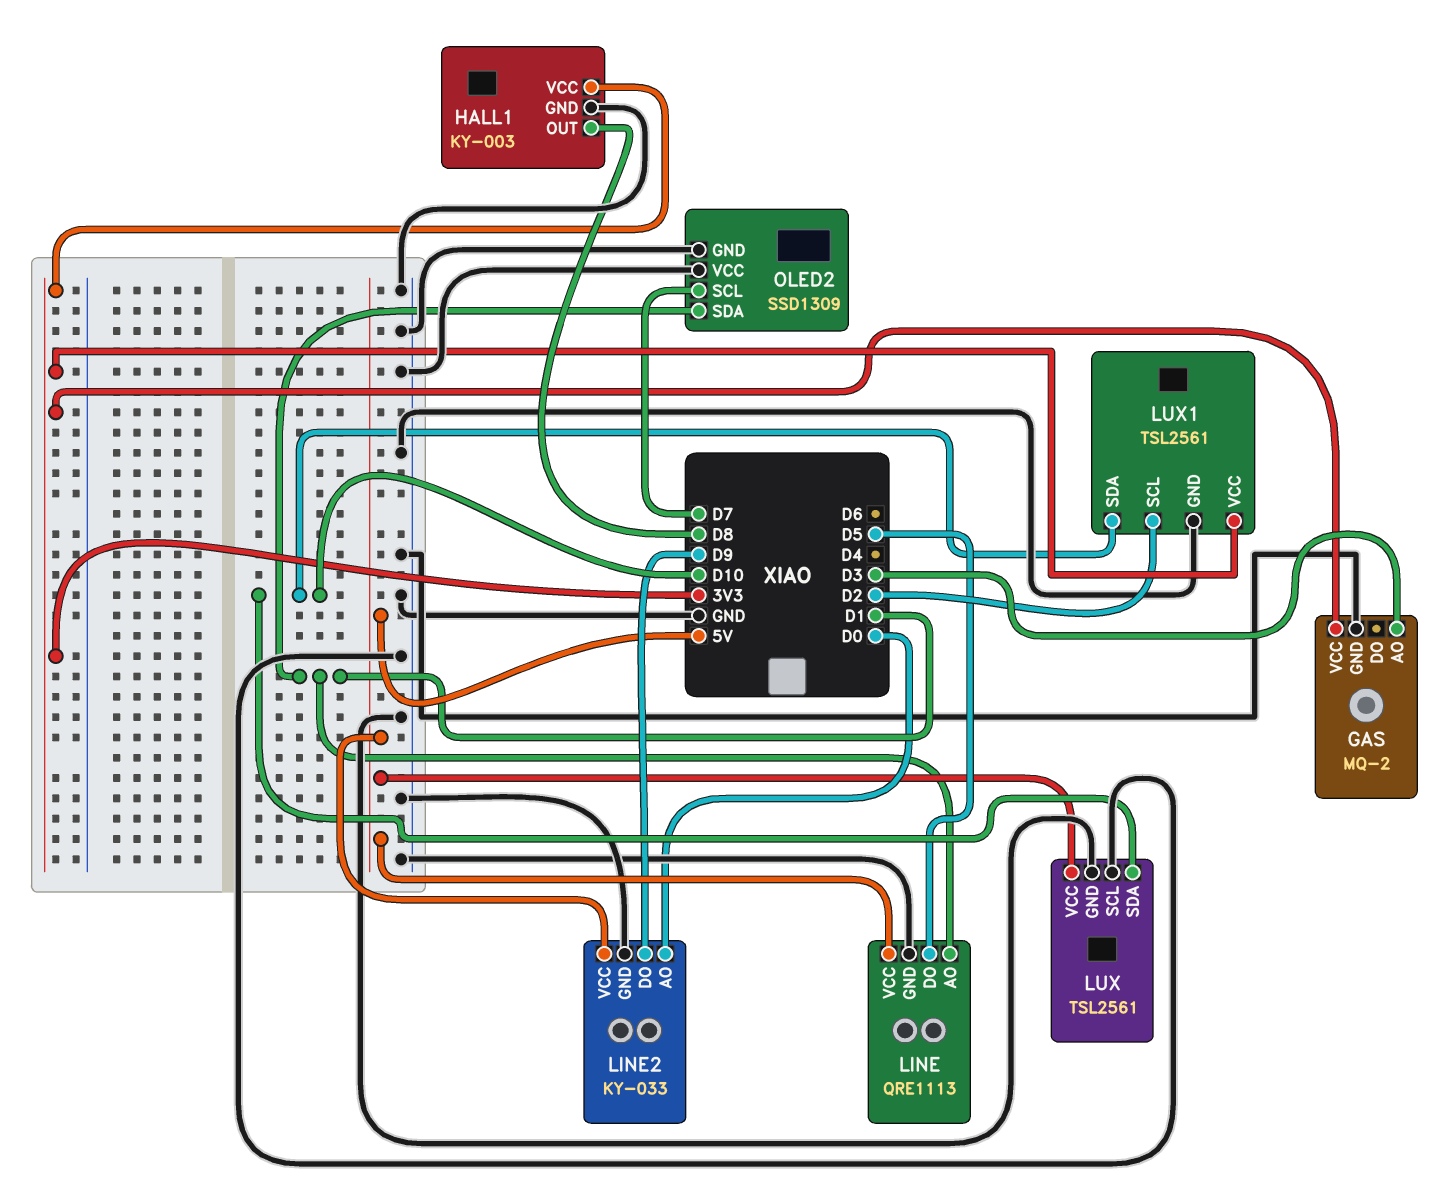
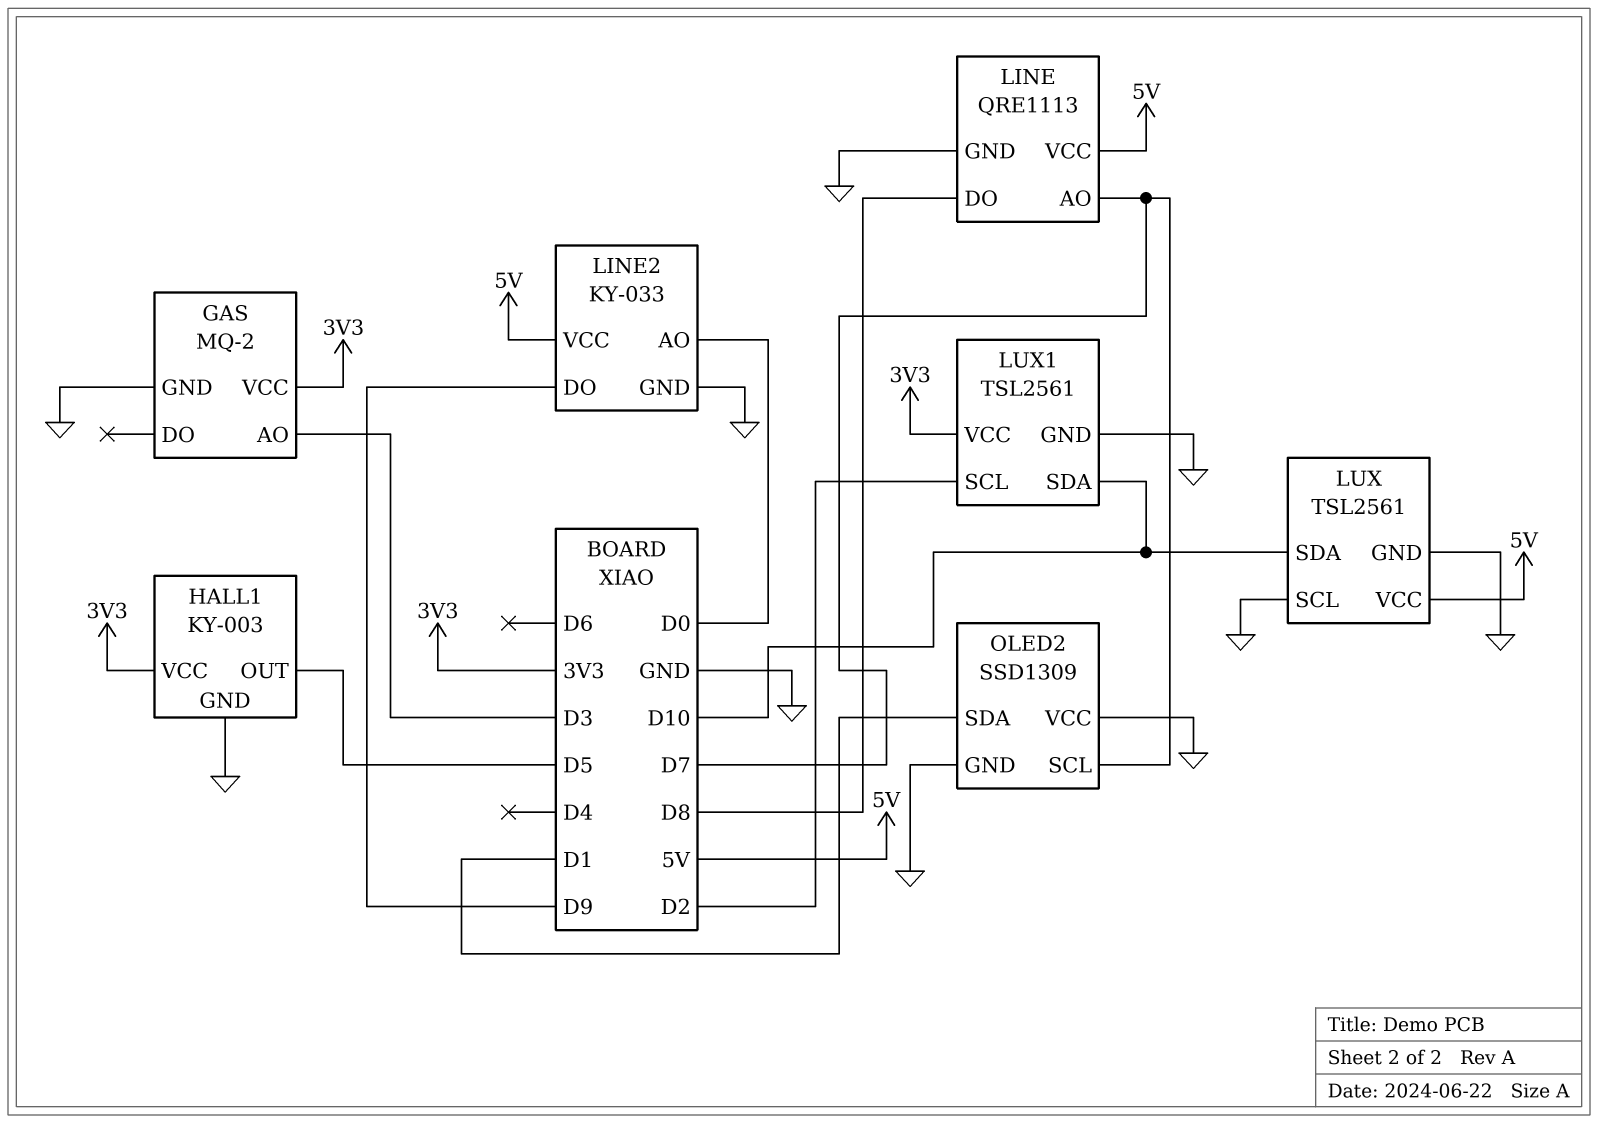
HALL1 pin OUT: D8 -> D5
LINE pin AO: D1 -> D7
LINE pin DO: D5 -> D8

